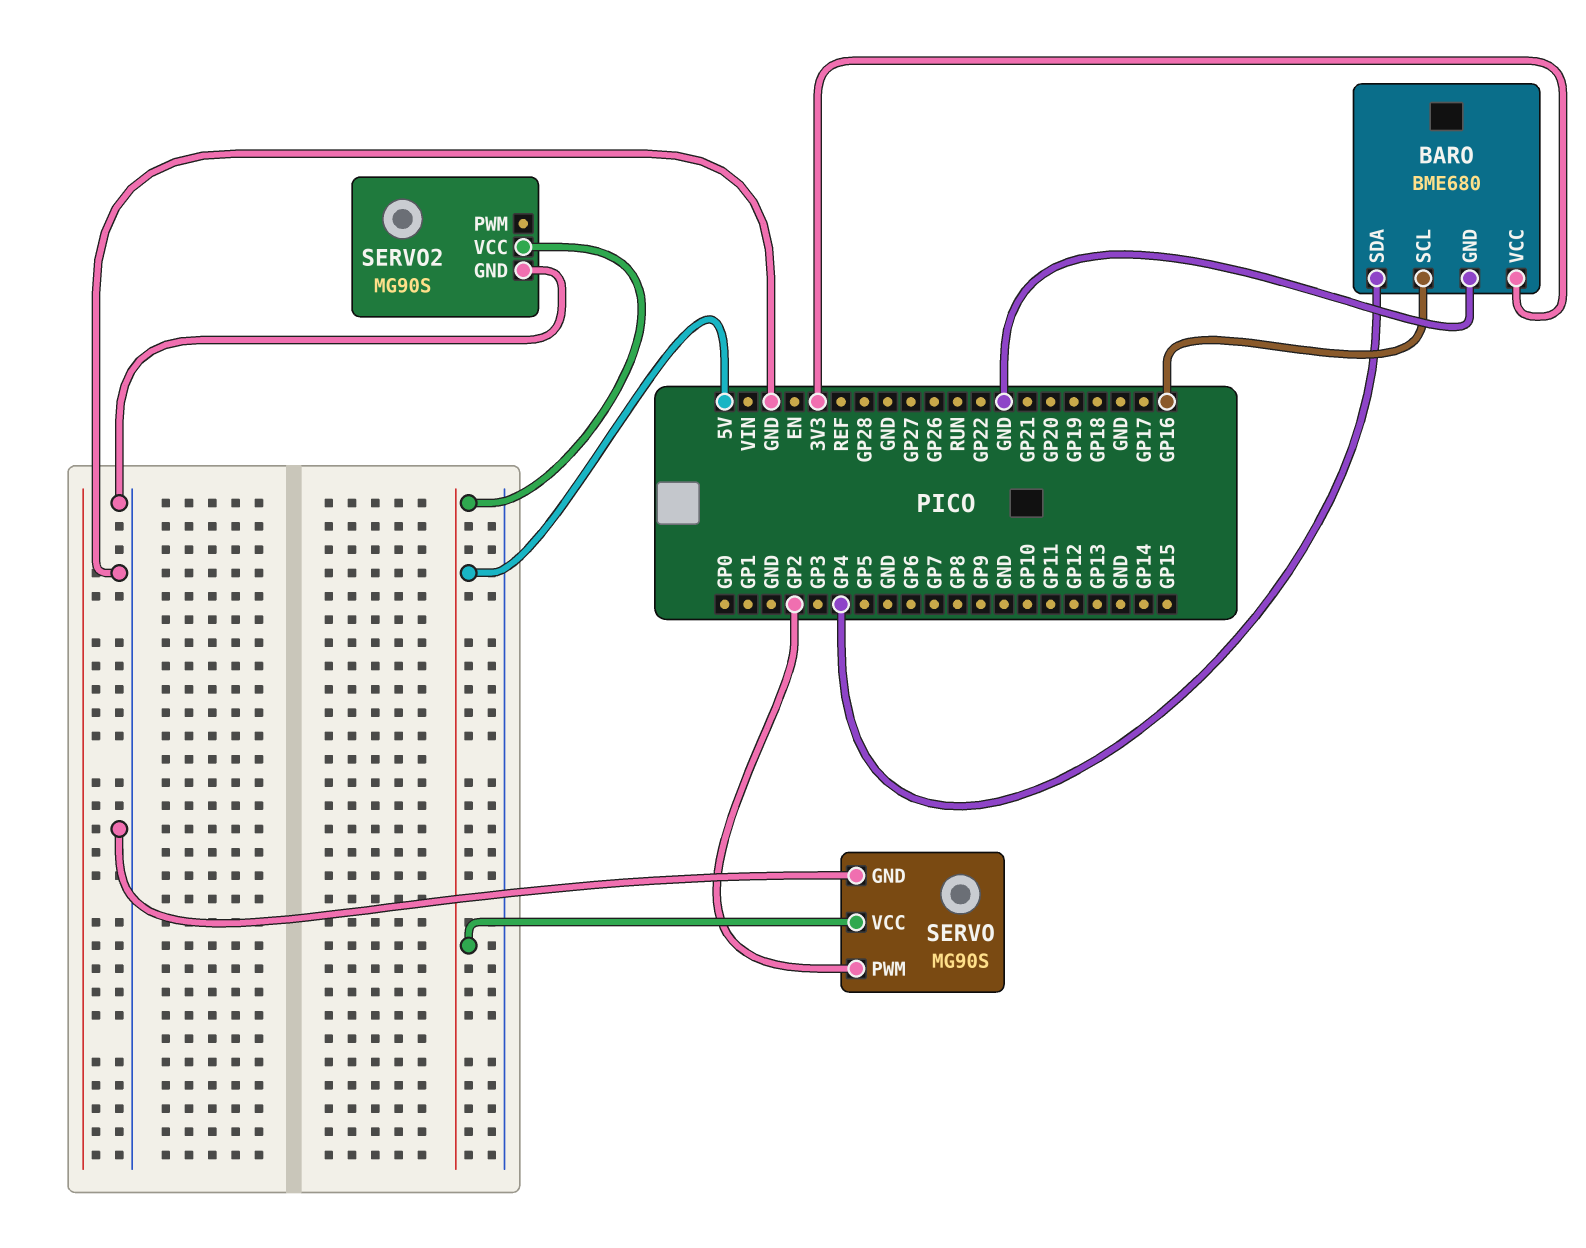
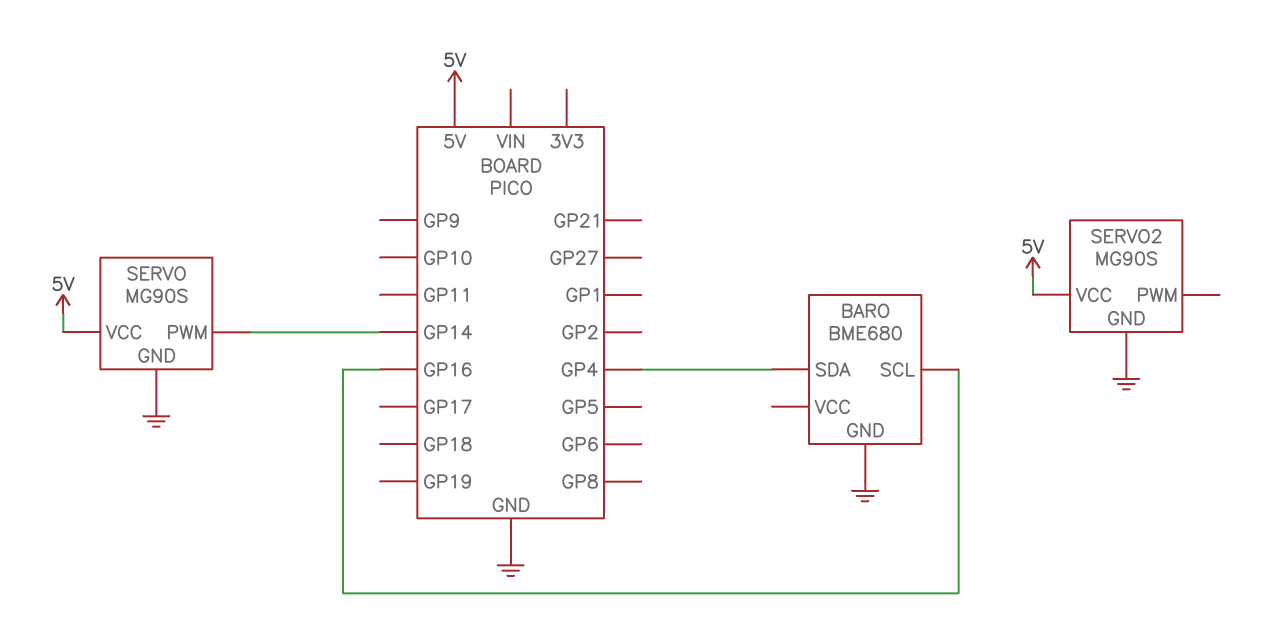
BARO pin VCC: 3V3 -> none
SERVO pin PWM: GP2 -> GP14

